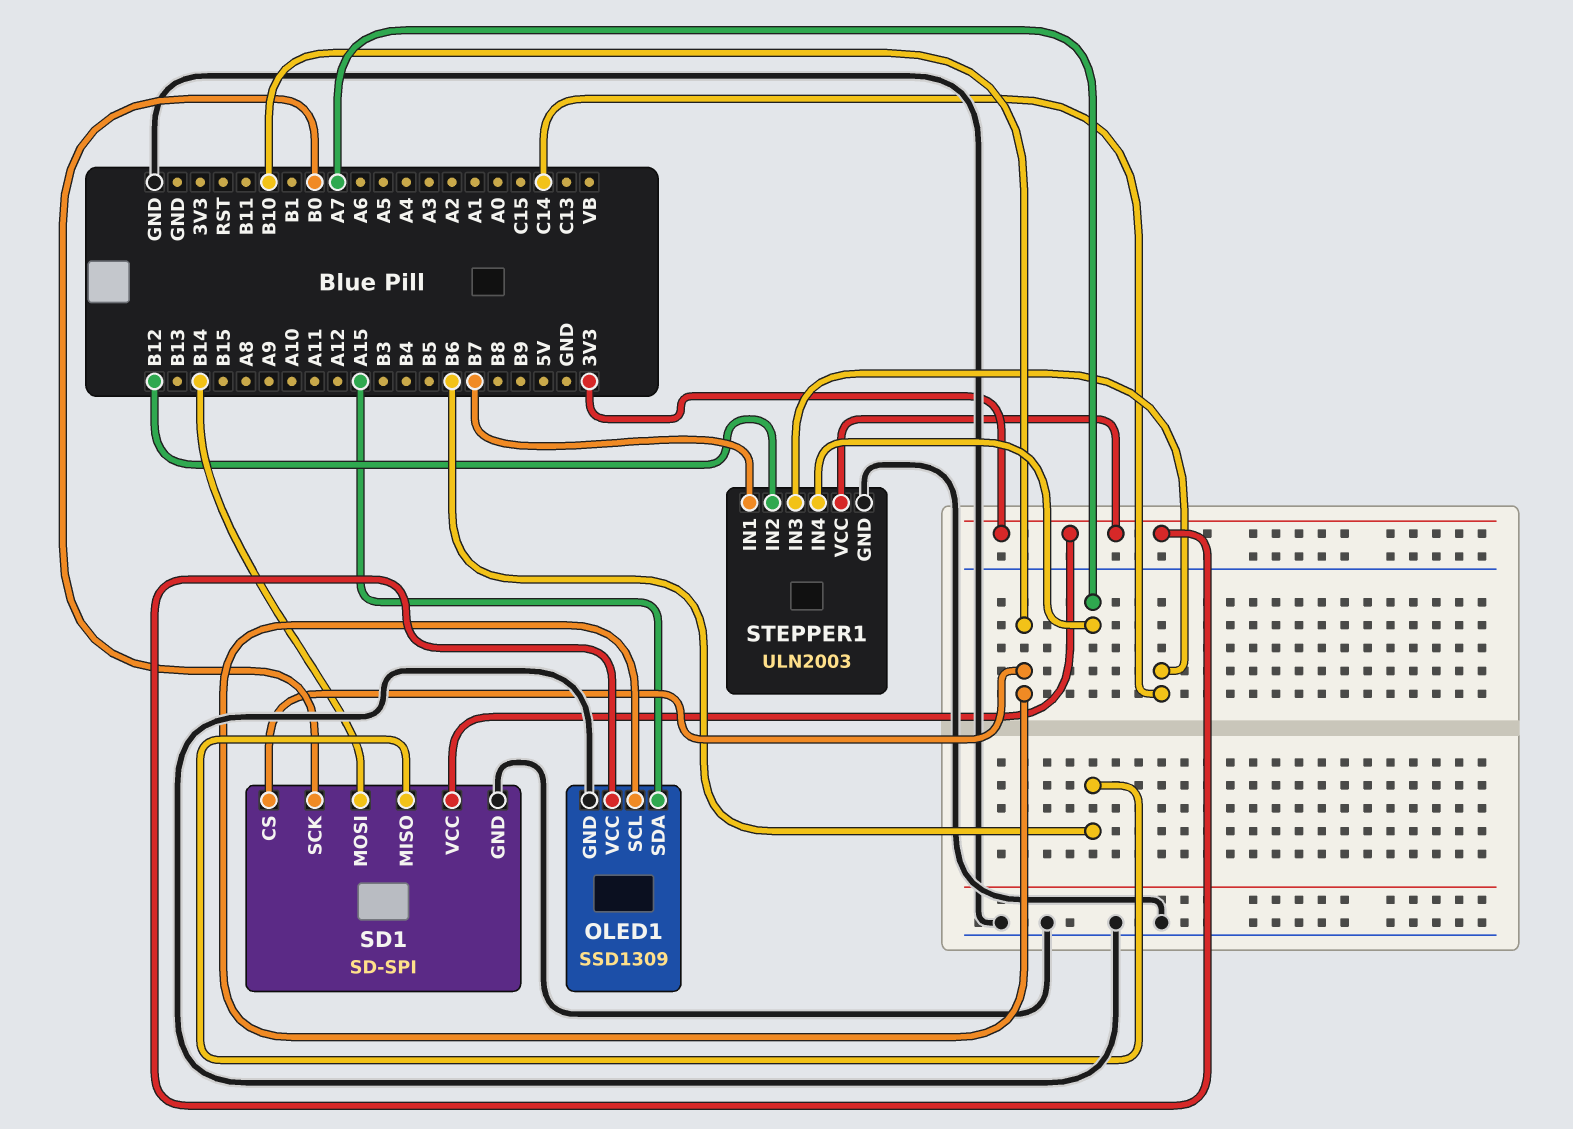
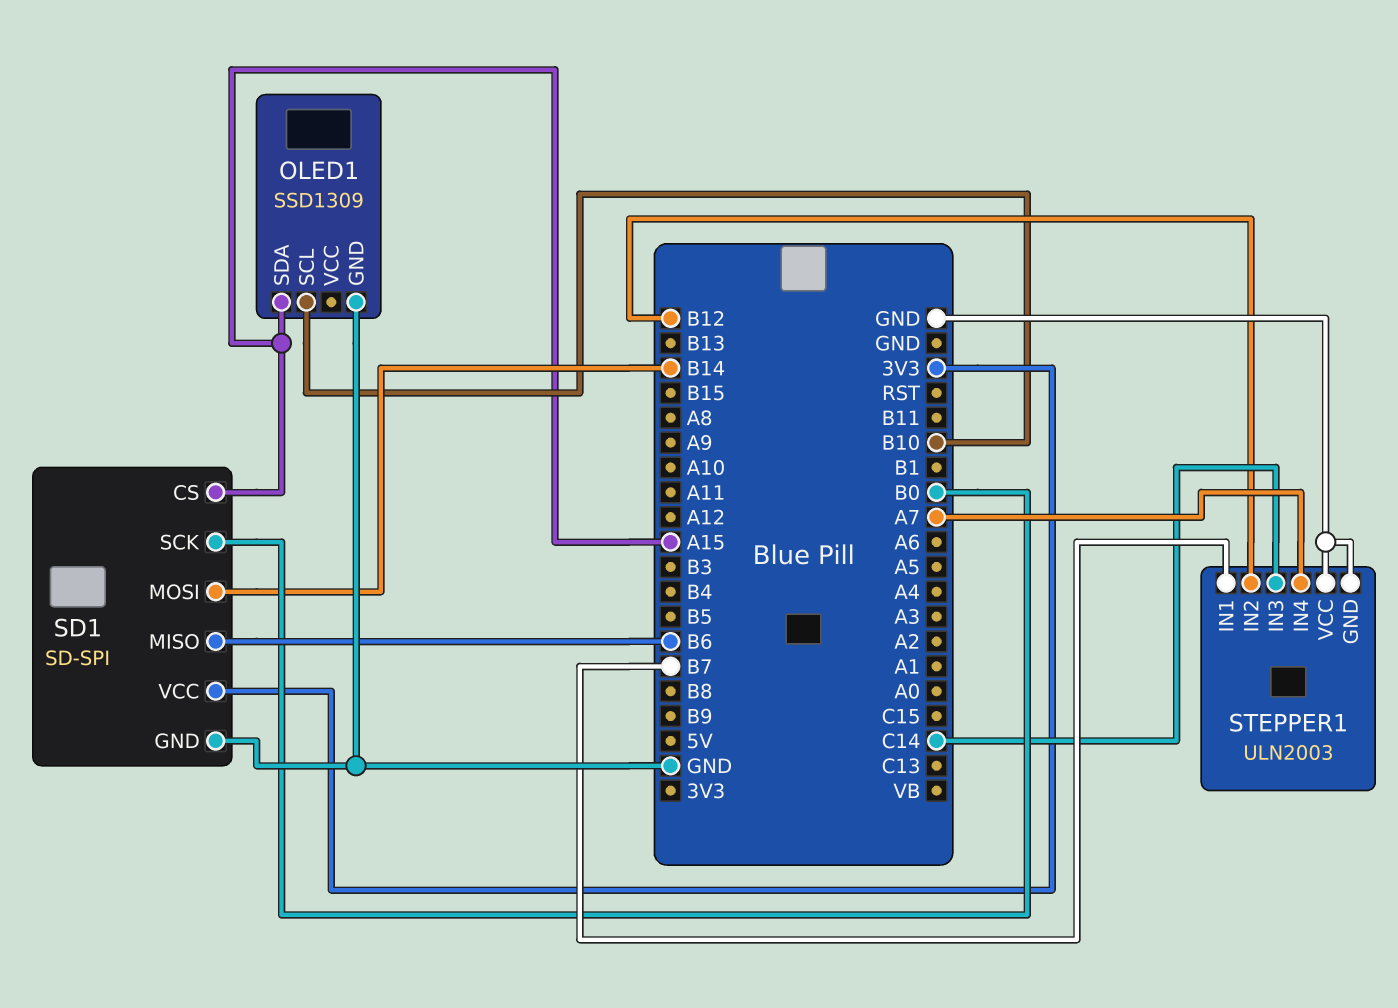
OLED1 pin VCC: 3V3 -> none
SD1 pin CS: B10 -> A15
STEPPER1 pin VCC: 3V3 -> GND

